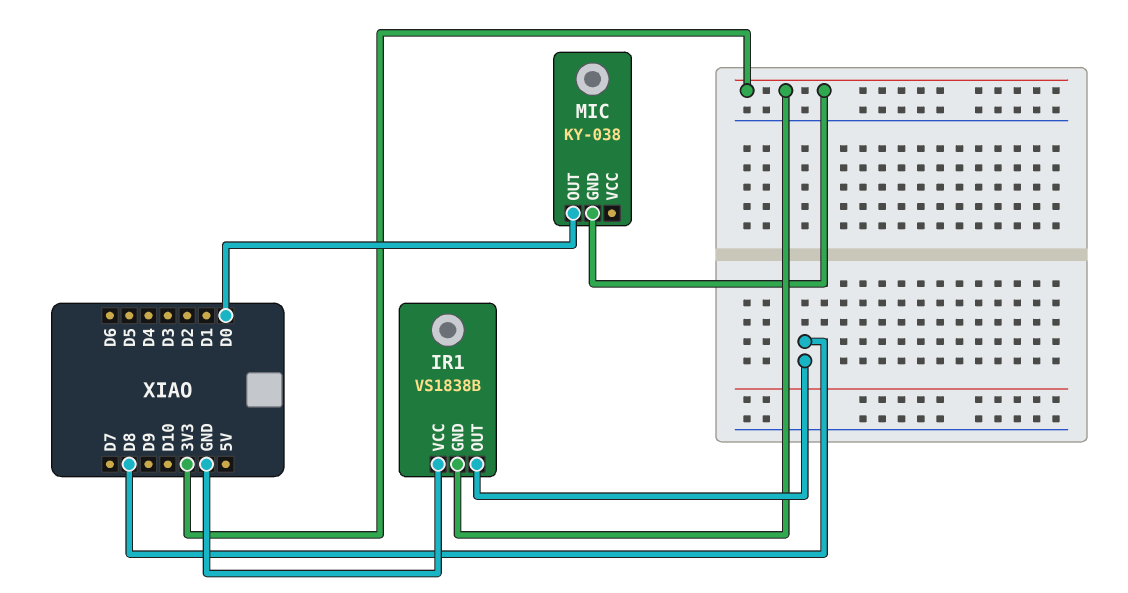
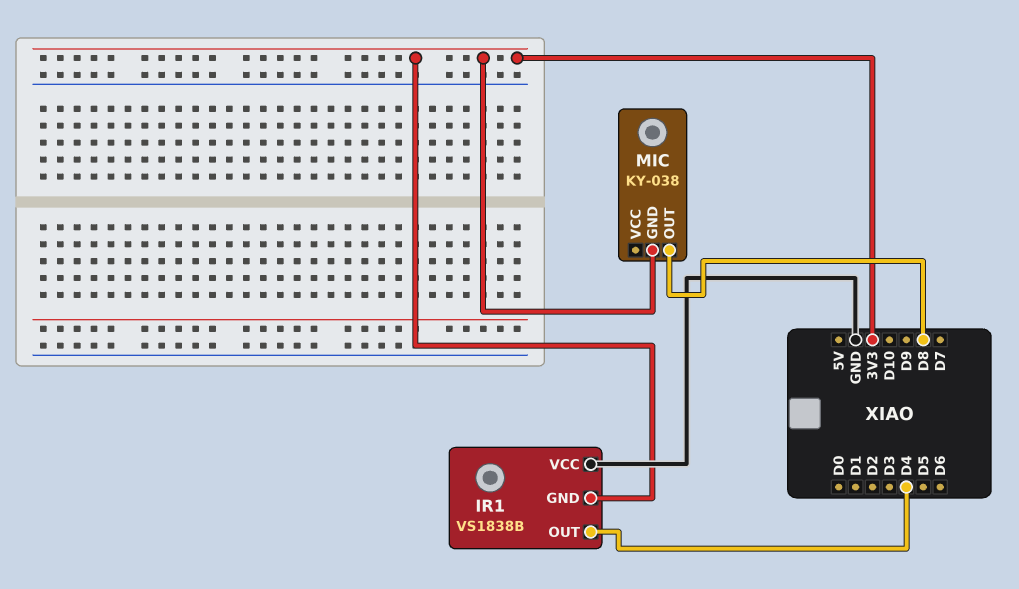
IR1 pin OUT: D8 -> D4
MIC pin OUT: D0 -> D8

